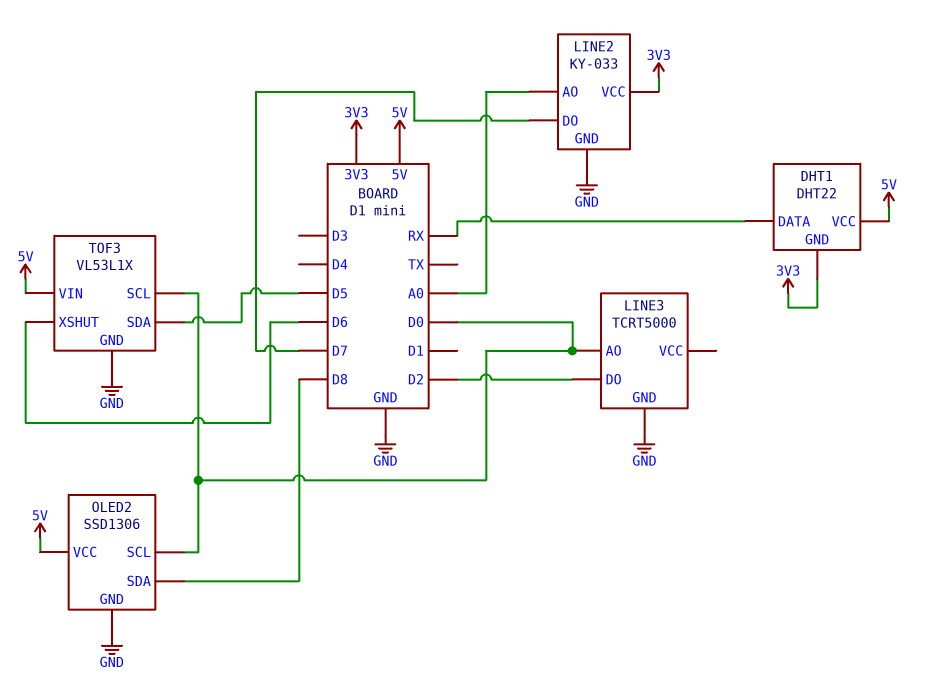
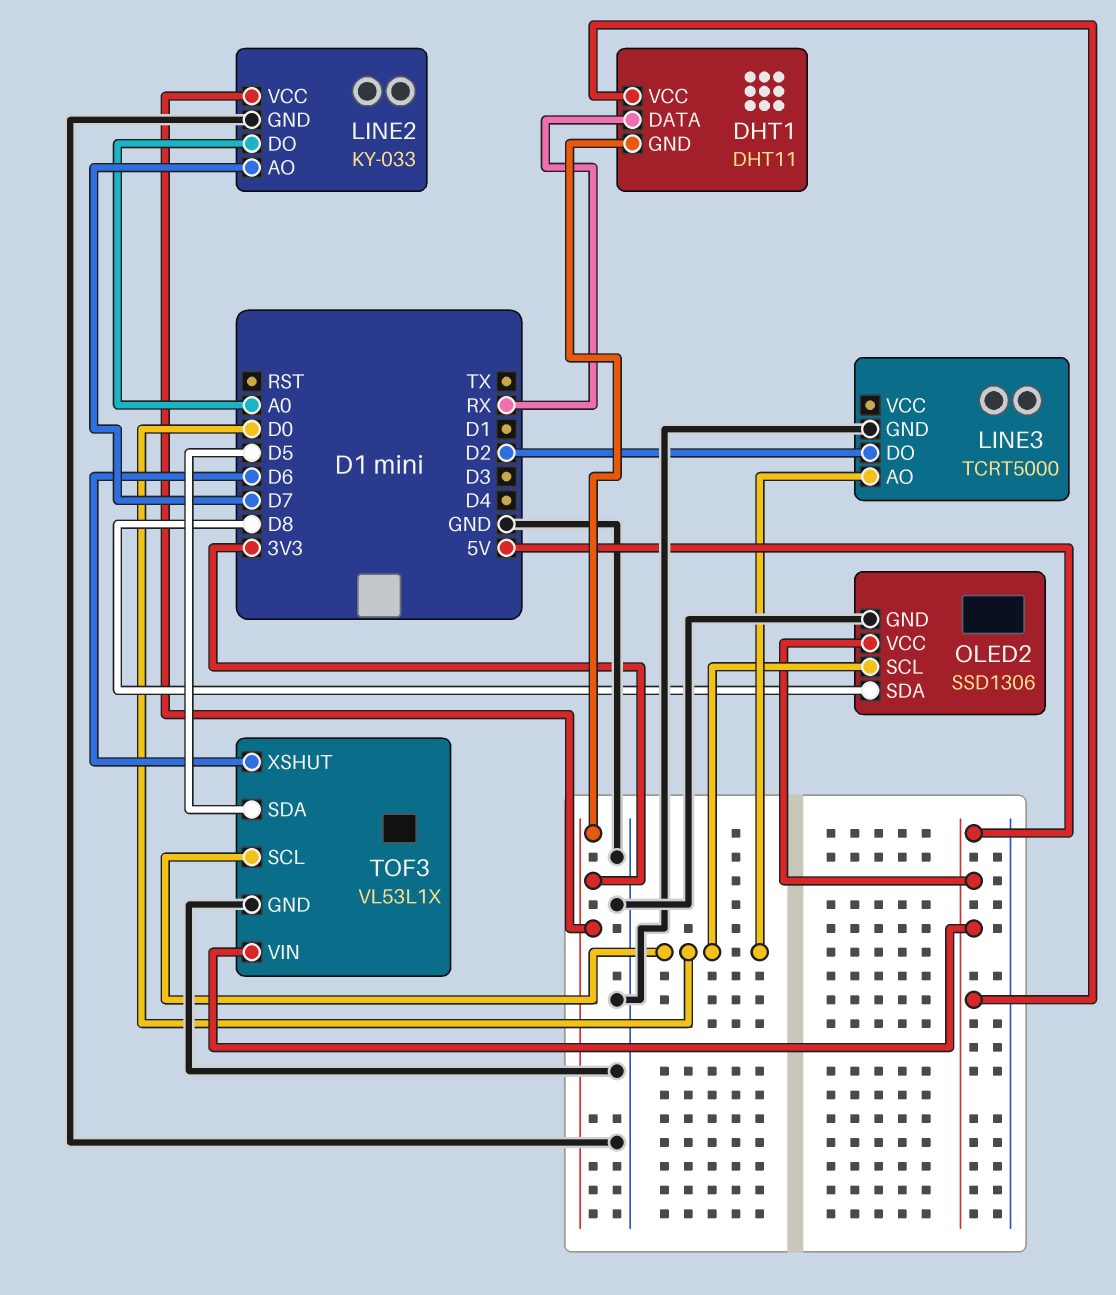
DHT1: DHT22 -> DHT11
LINE2 pin AO: A0 -> D7
LINE2 pin DO: D7 -> A0

